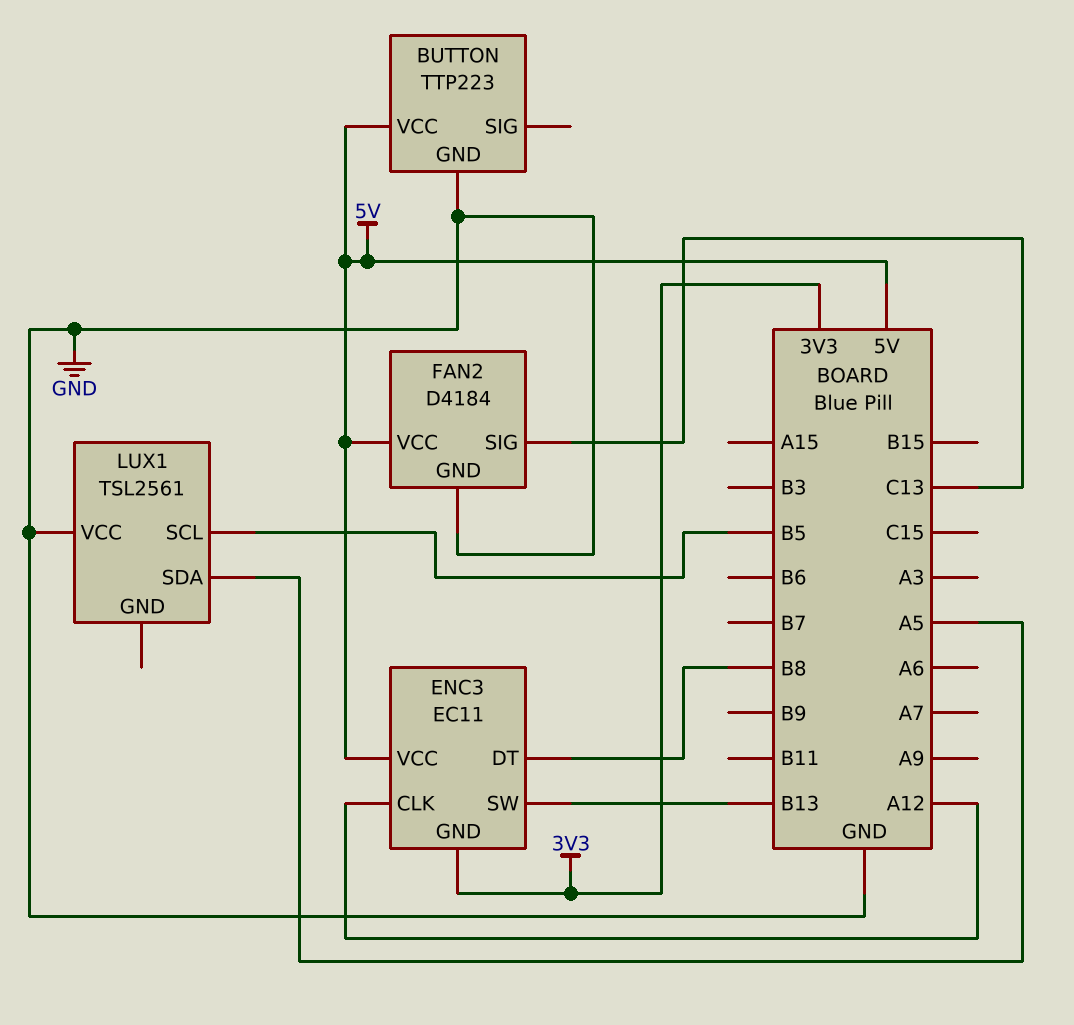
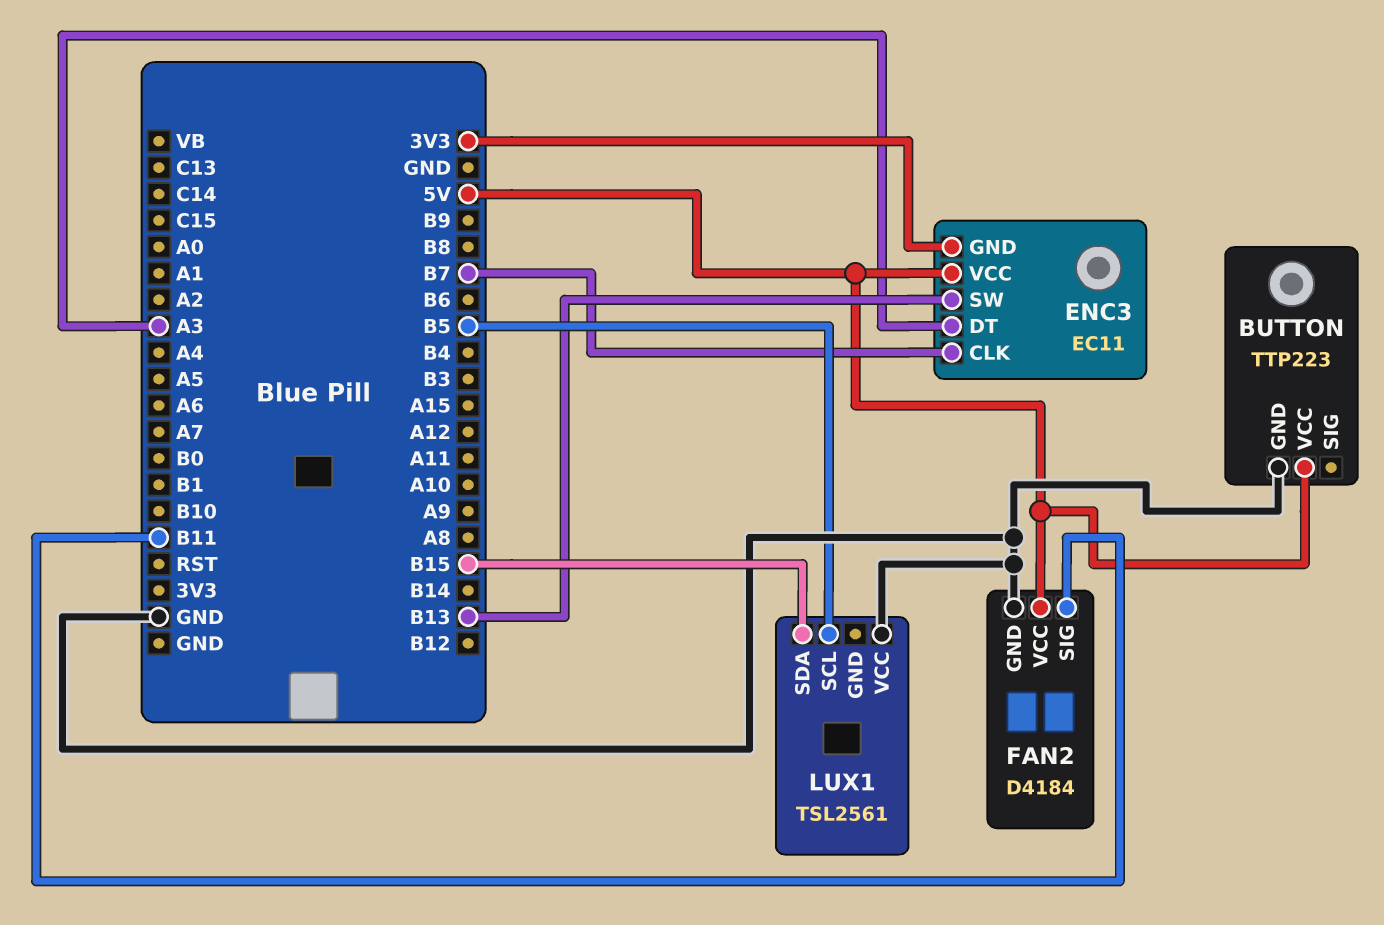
ENC3 pin CLK: A12 -> B7
ENC3 pin DT: B8 -> A3
FAN2 pin SIG: C13 -> B11
LUX1 pin SDA: A5 -> B15

